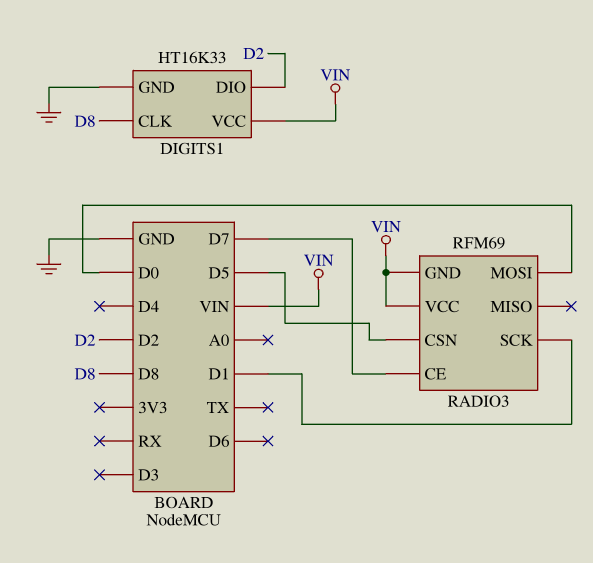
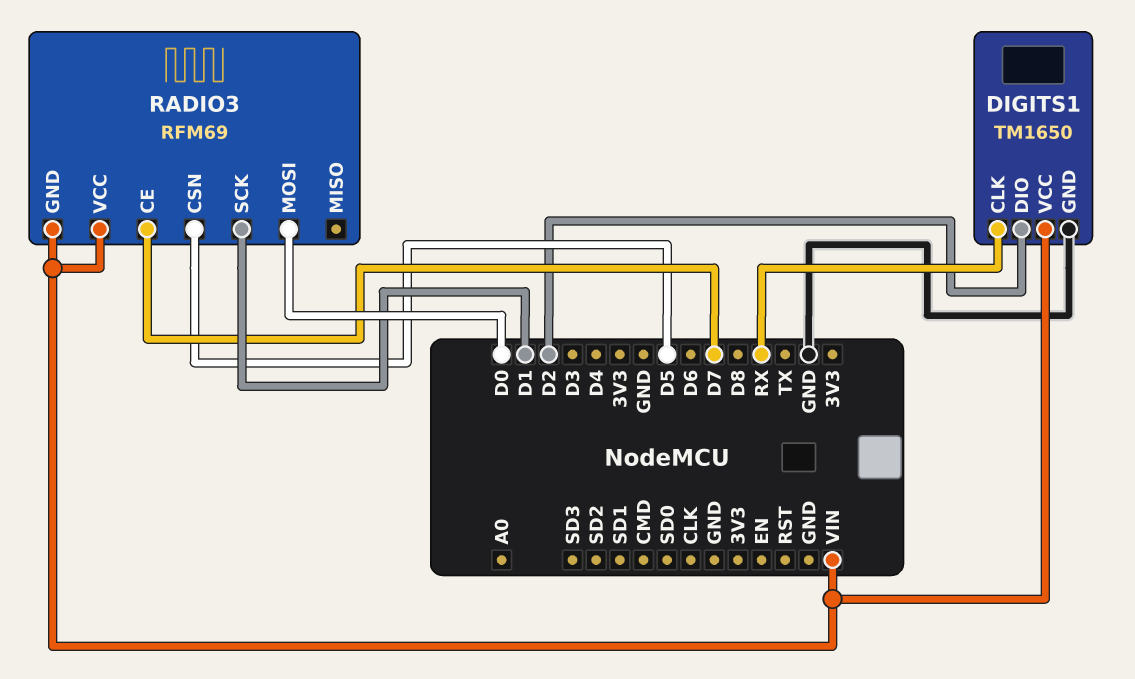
DIGITS1: HT16K33 -> TM1650
DIGITS1 pin CLK: D8 -> RX

